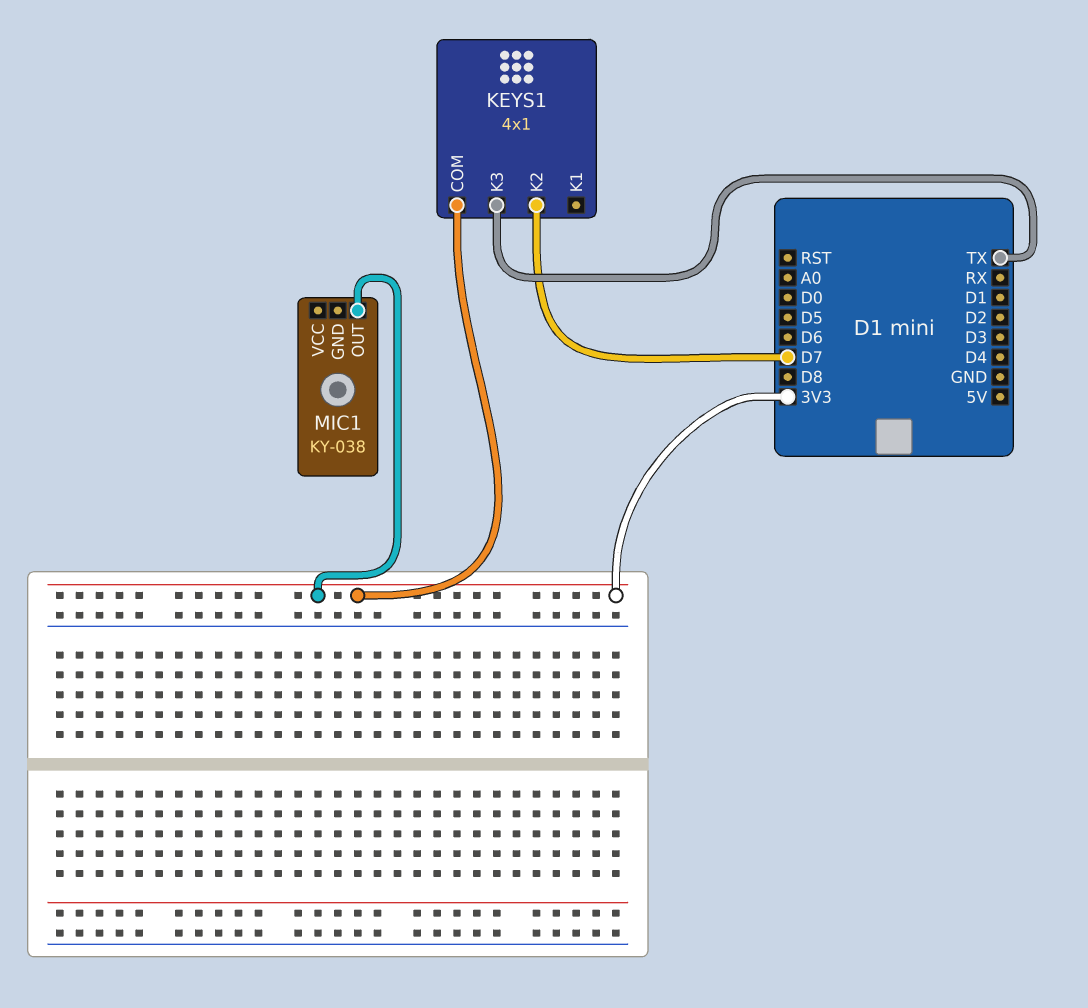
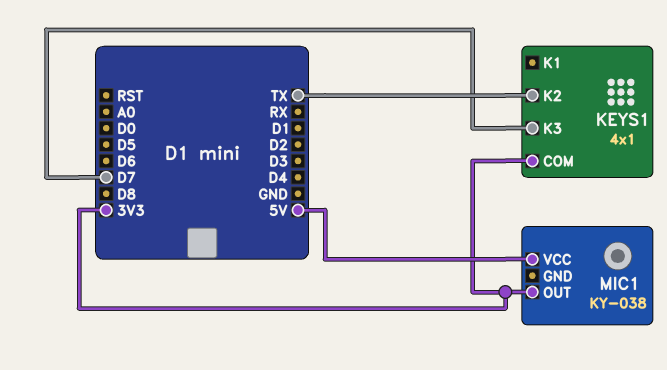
KEYS1 pin K2: D7 -> TX
KEYS1 pin K3: TX -> D7
MIC1 pin VCC: none -> 5V

